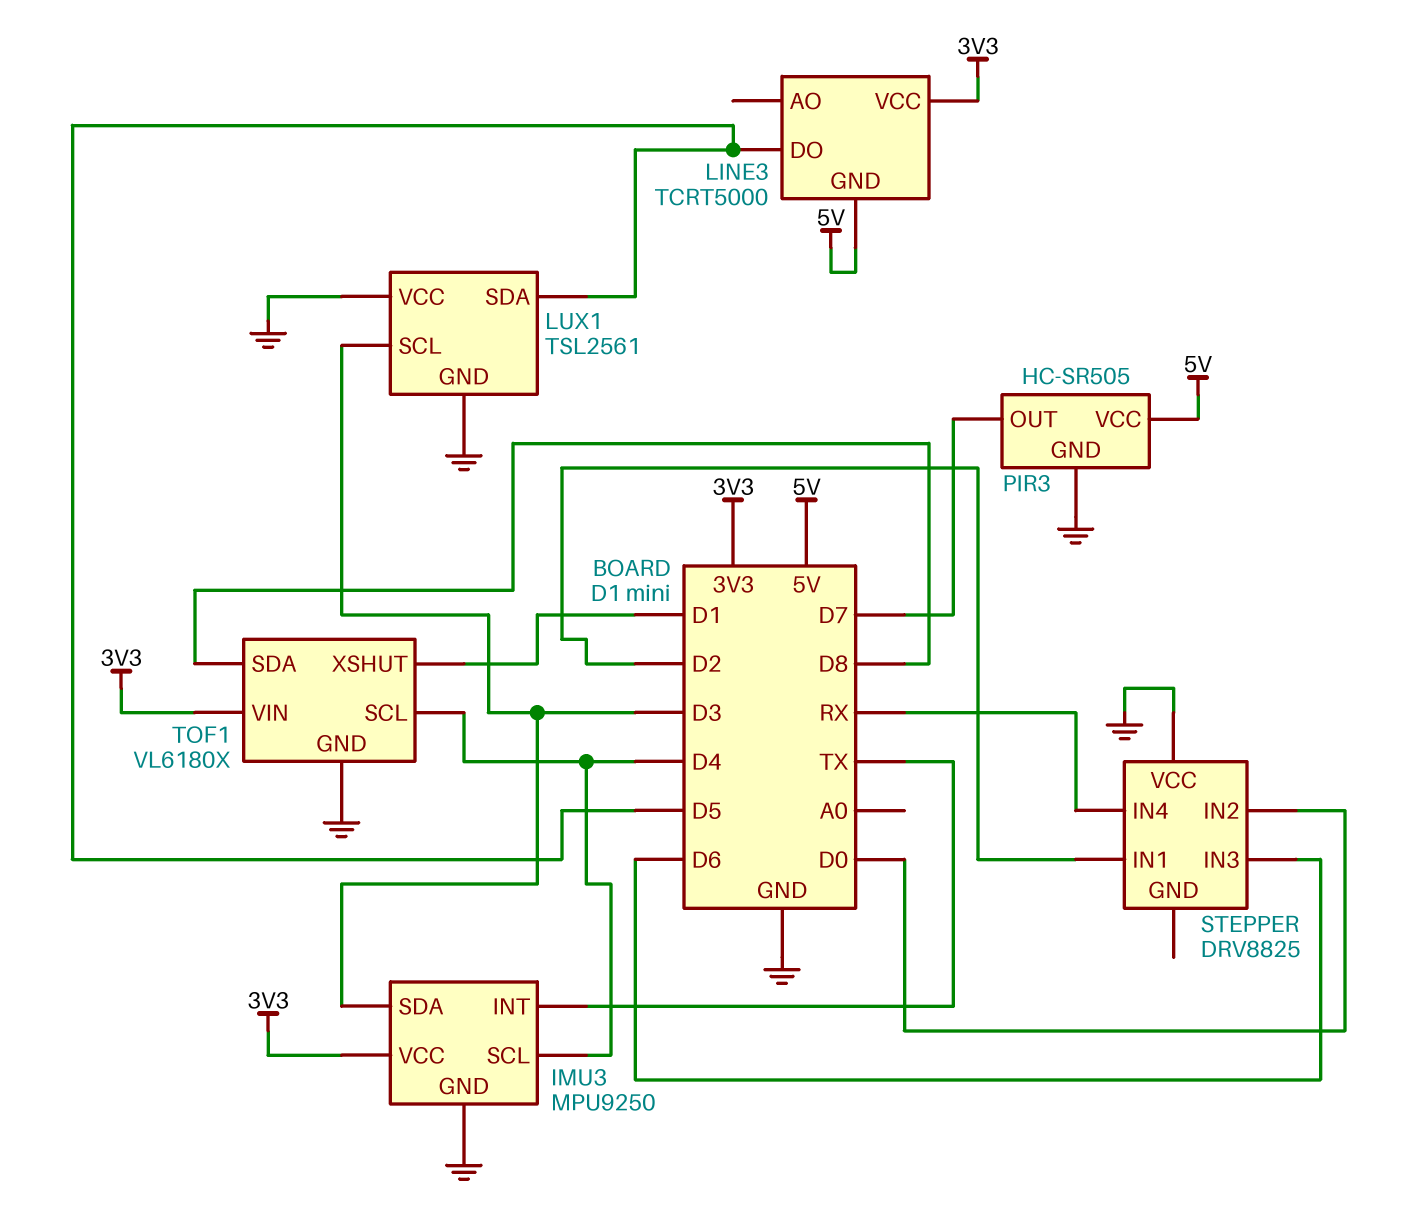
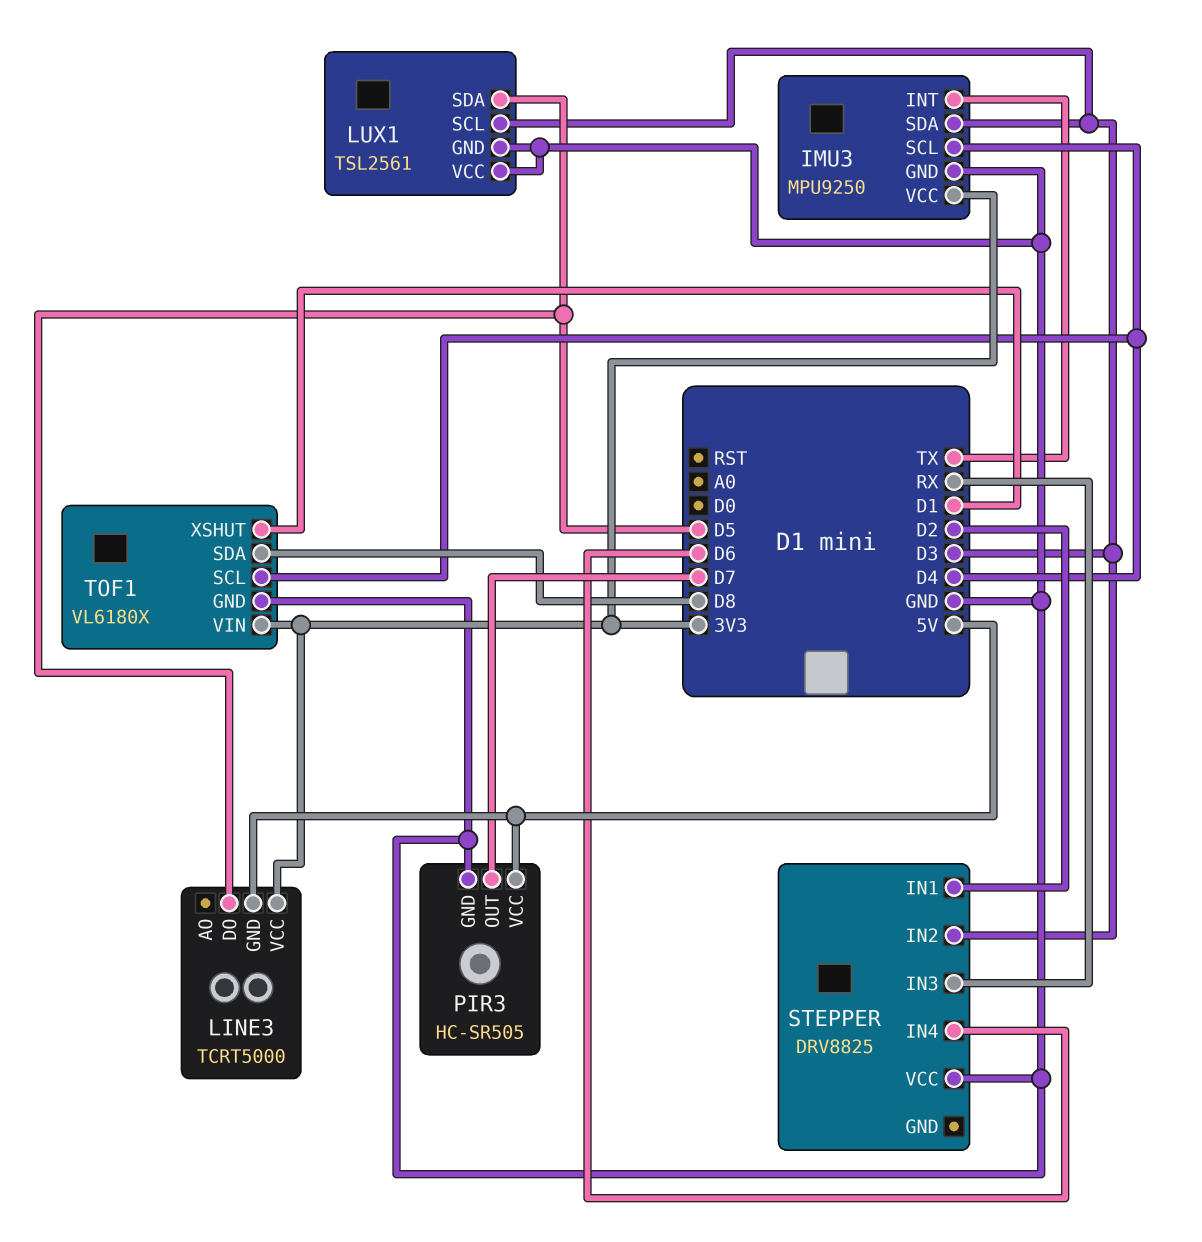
STEPPER pin IN2: D0 -> D3
STEPPER pin IN3: D6 -> RX
STEPPER pin IN4: RX -> D6

